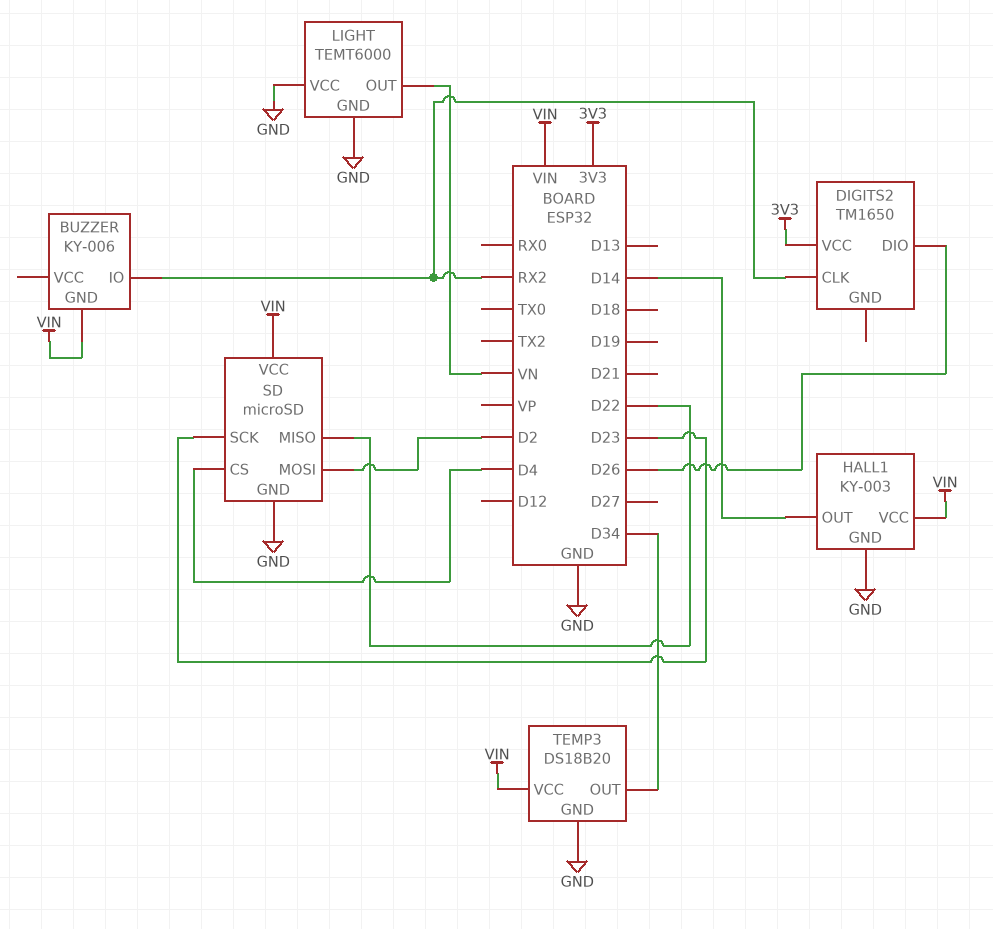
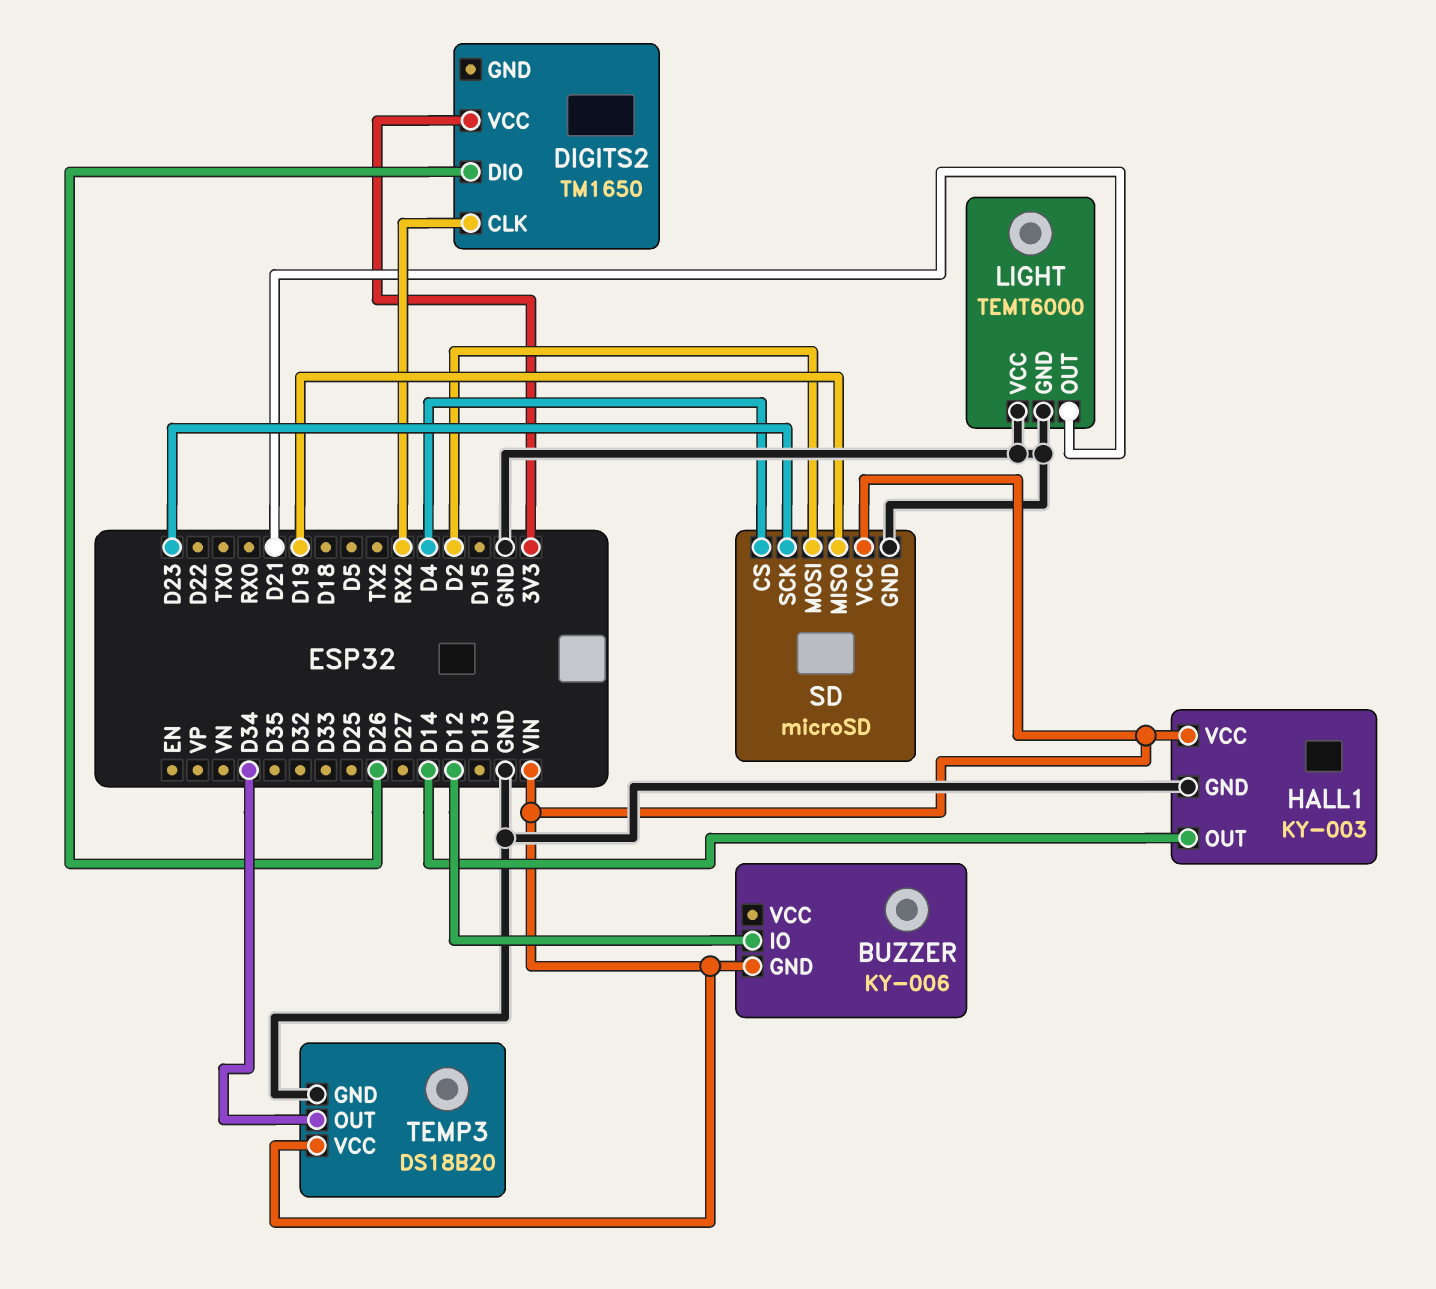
BUZZER pin IO: RX2 -> D12
LIGHT pin OUT: VN -> D21
SD pin MISO: D22 -> D19

